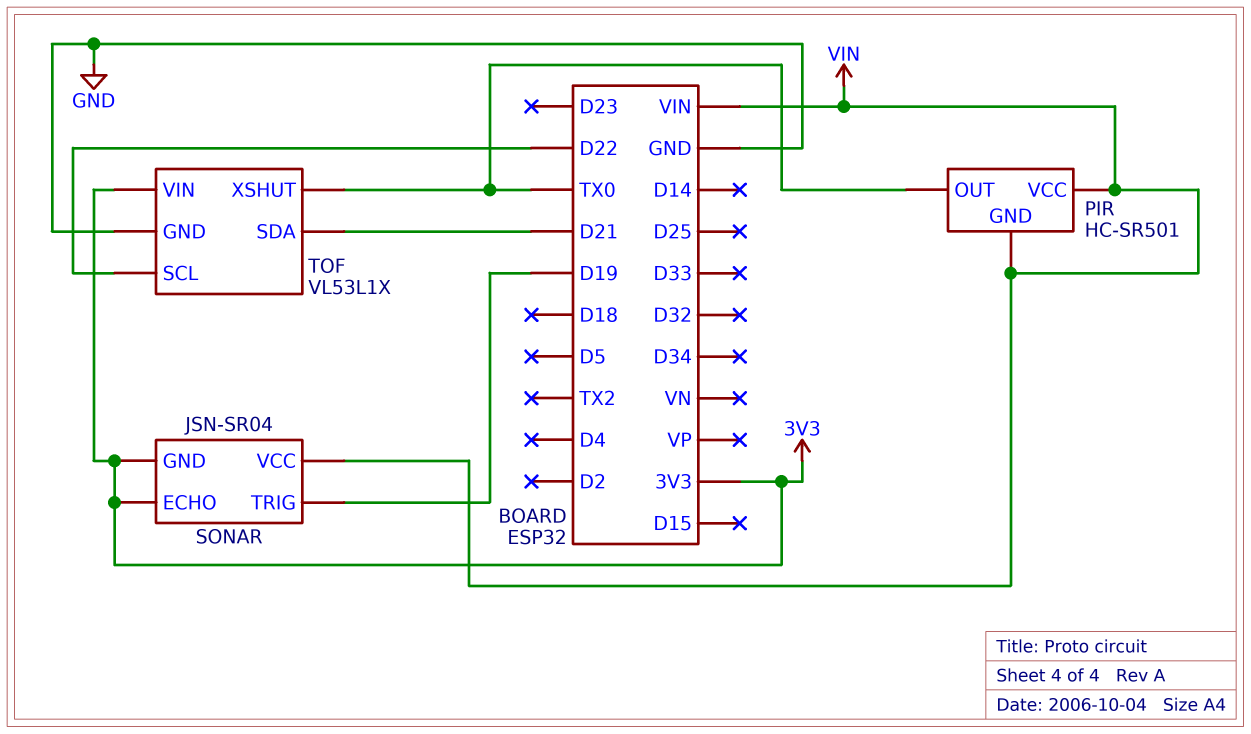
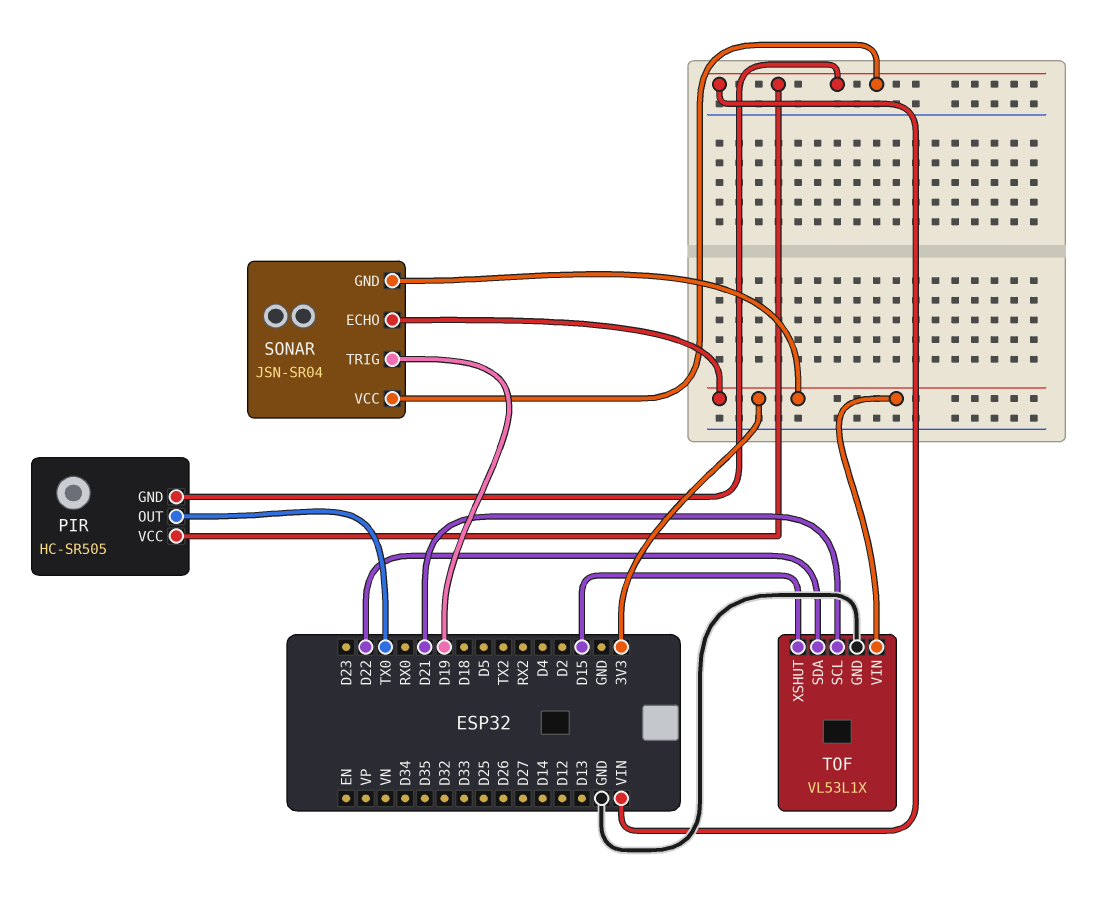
PIR: HC-SR501 -> HC-SR505
TOF pin SCL: D22 -> D21
TOF pin SDA: D21 -> D22
TOF pin XSHUT: TX0 -> D15

